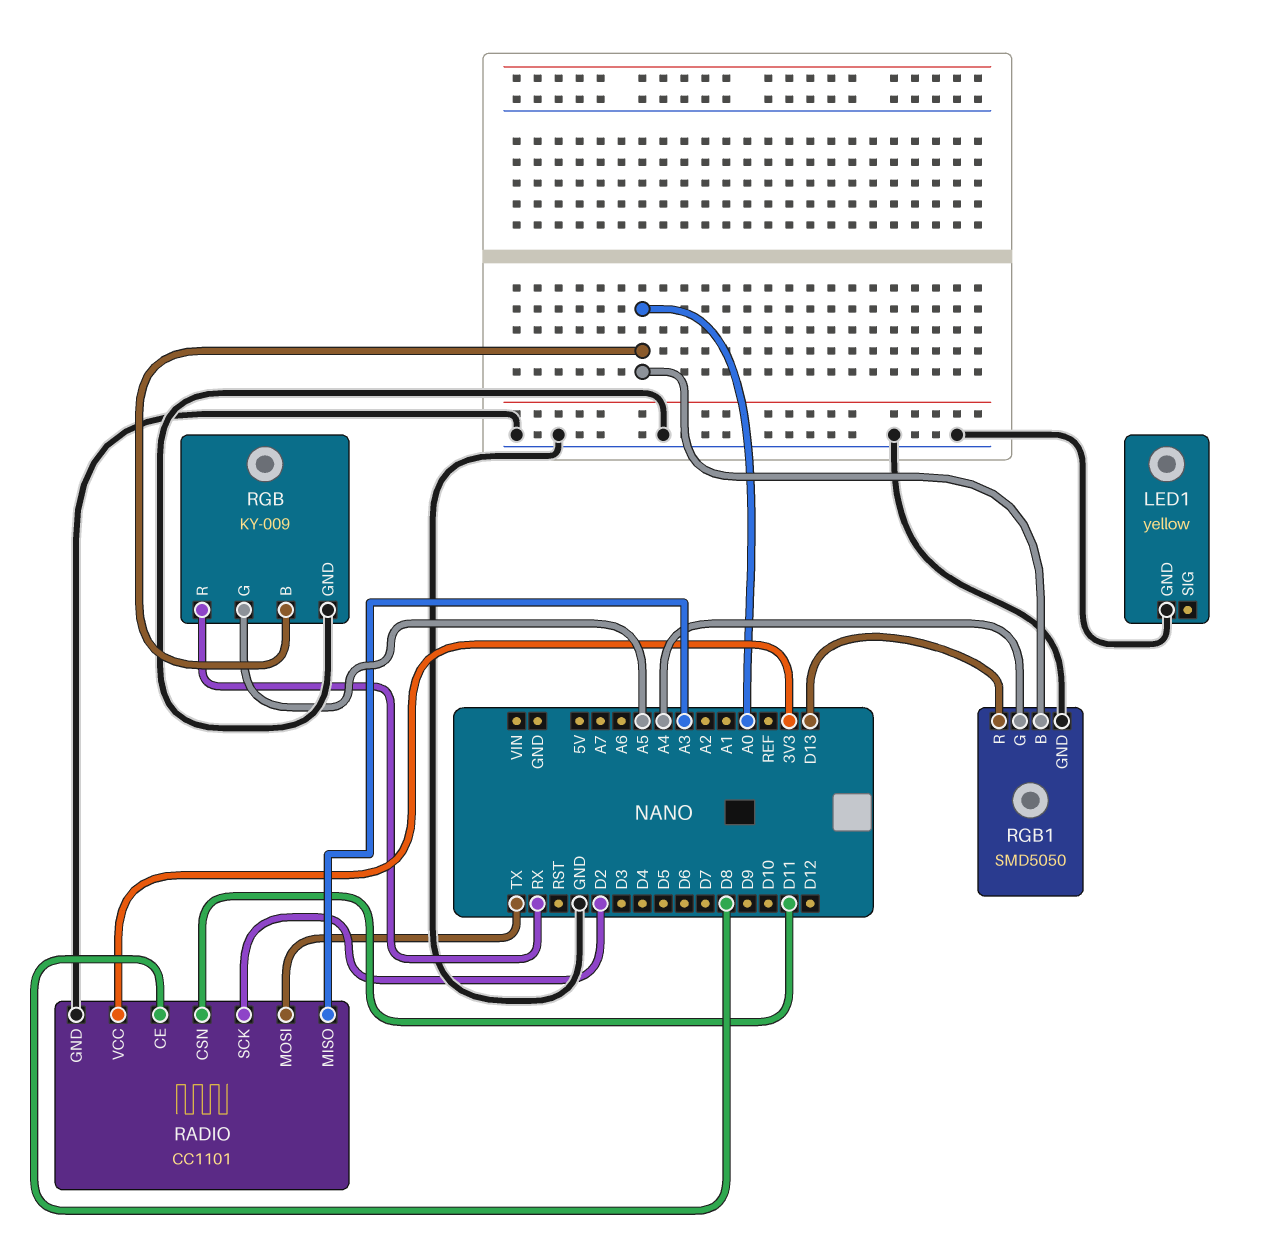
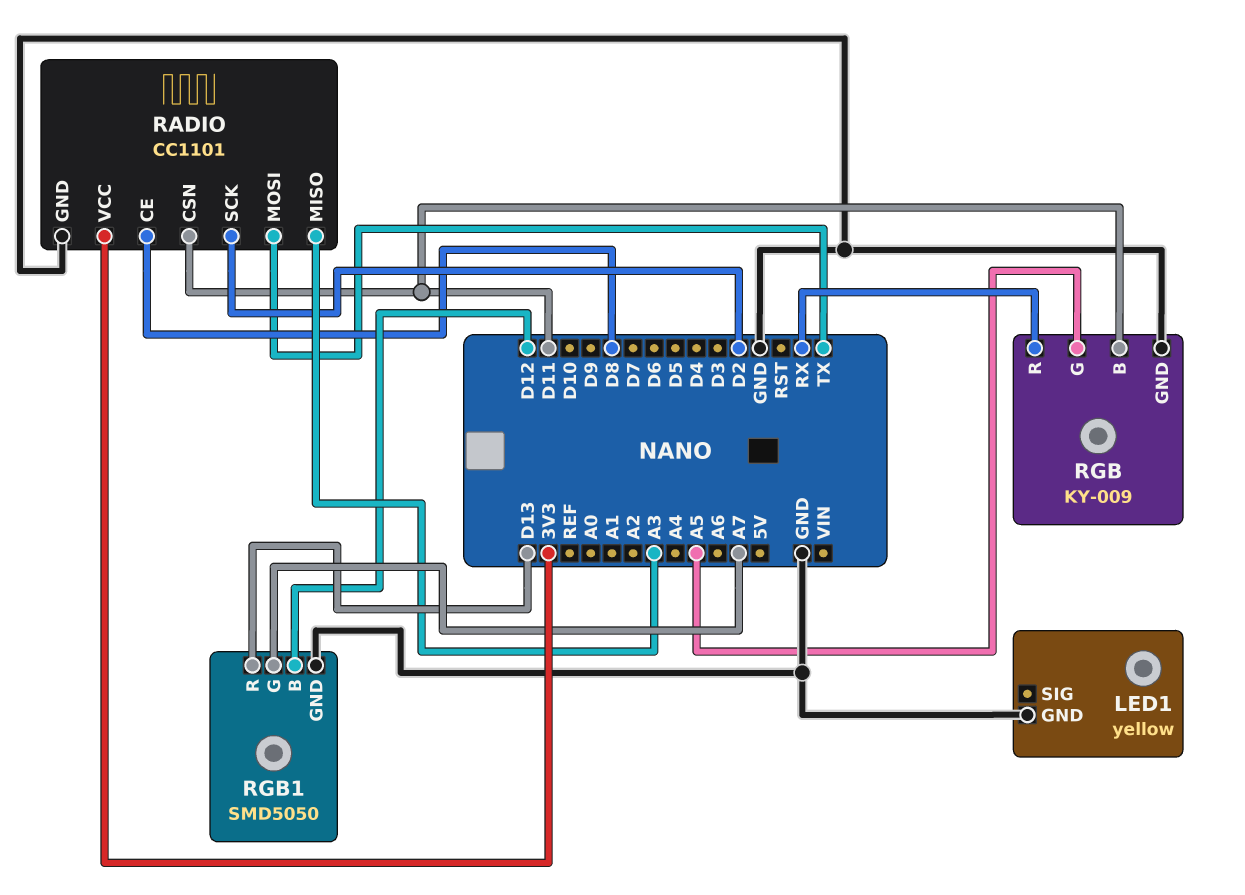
RGB pin B: A0 -> D11
RGB1 pin B: A0 -> D12
RGB1 pin G: A4 -> A7

